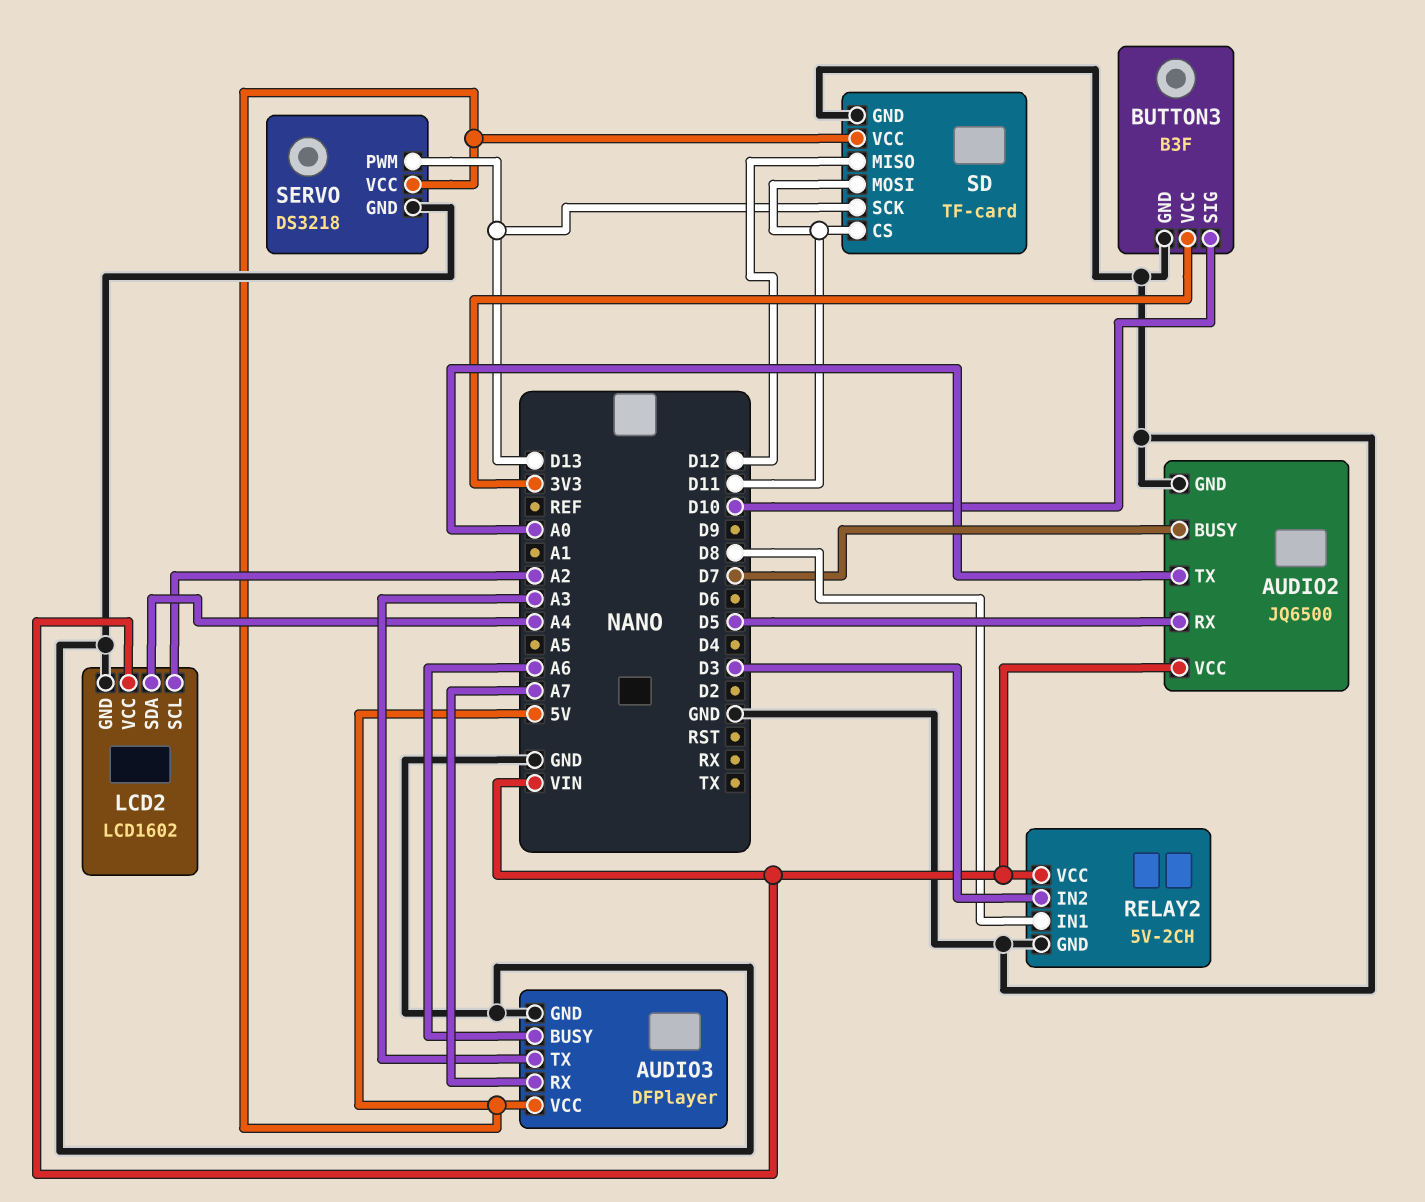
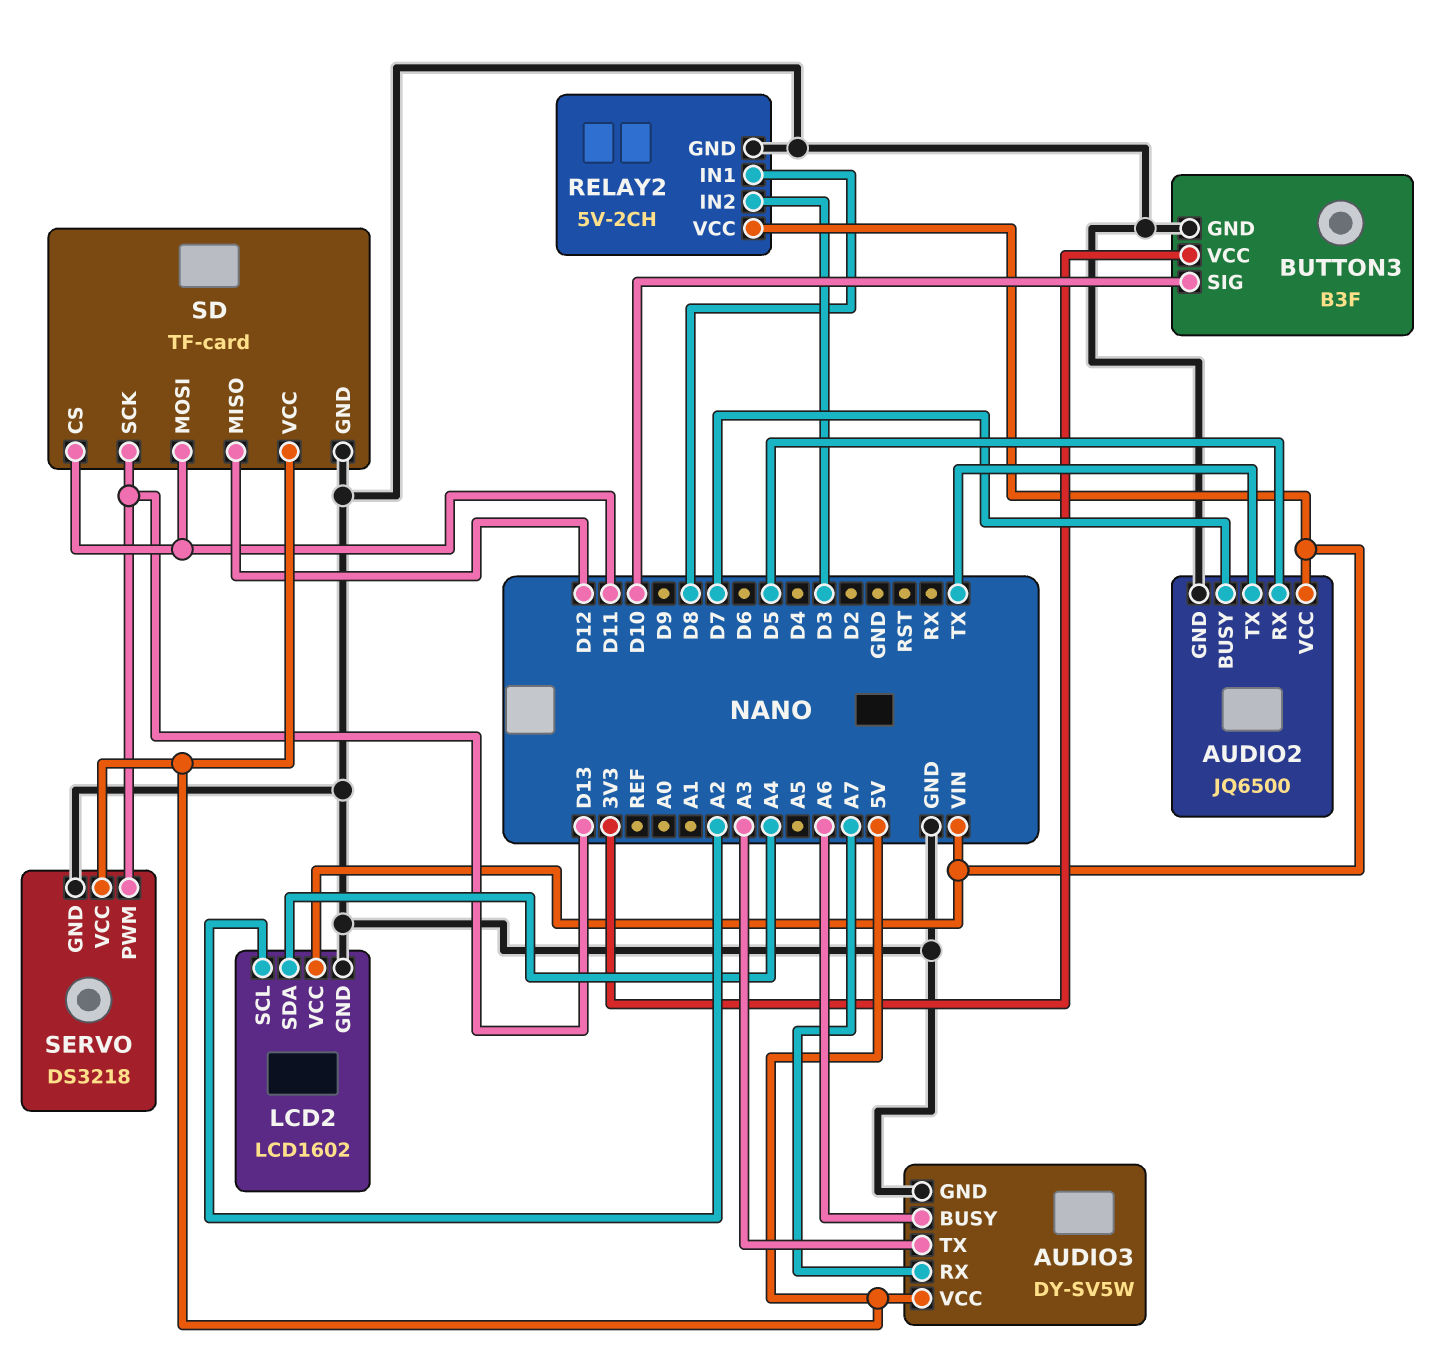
AUDIO2 pin TX: A0 -> TX
AUDIO3: DFPlayer -> DY-SV5W

